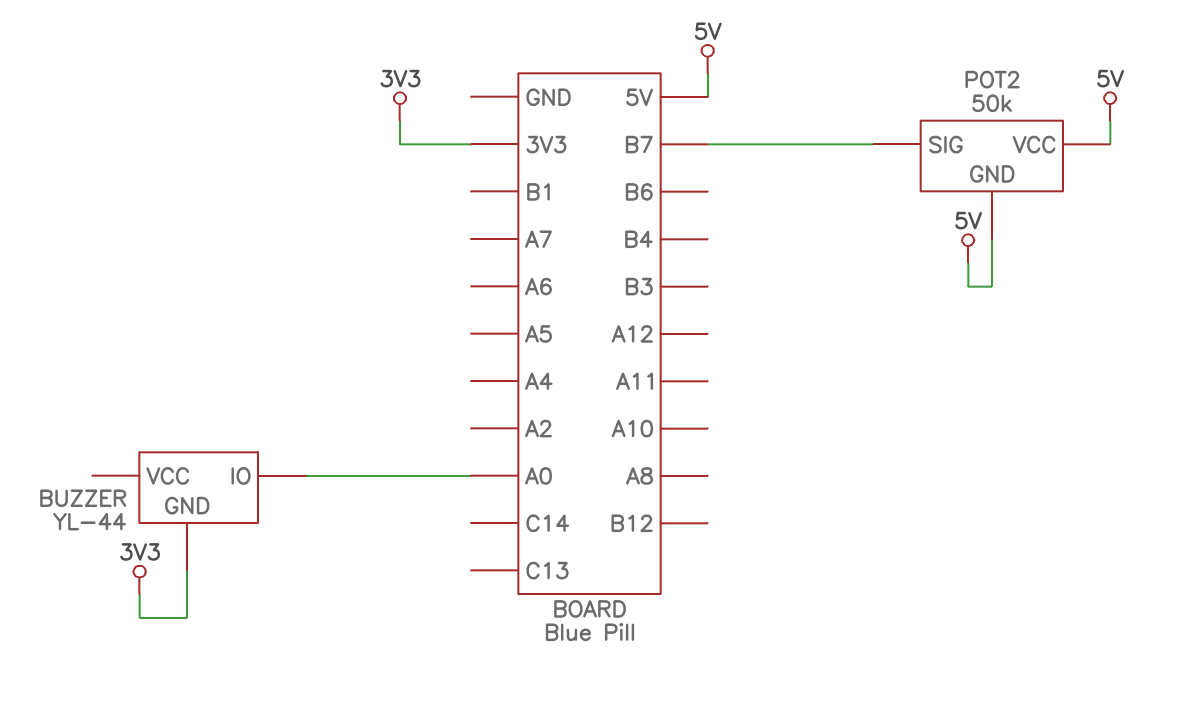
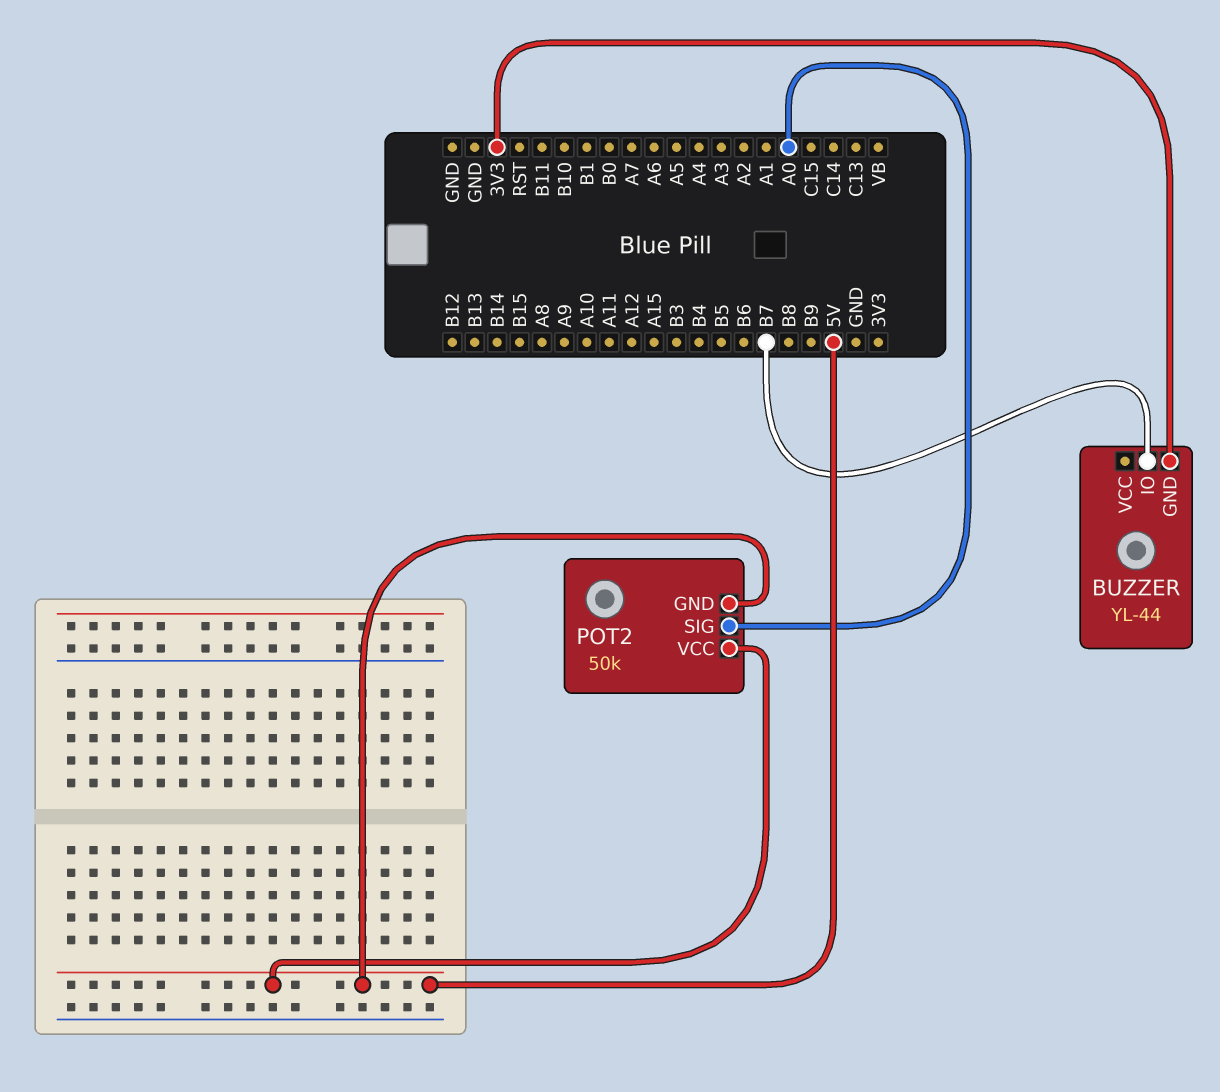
BUZZER pin IO: A0 -> B7
POT2 pin SIG: B7 -> A0

